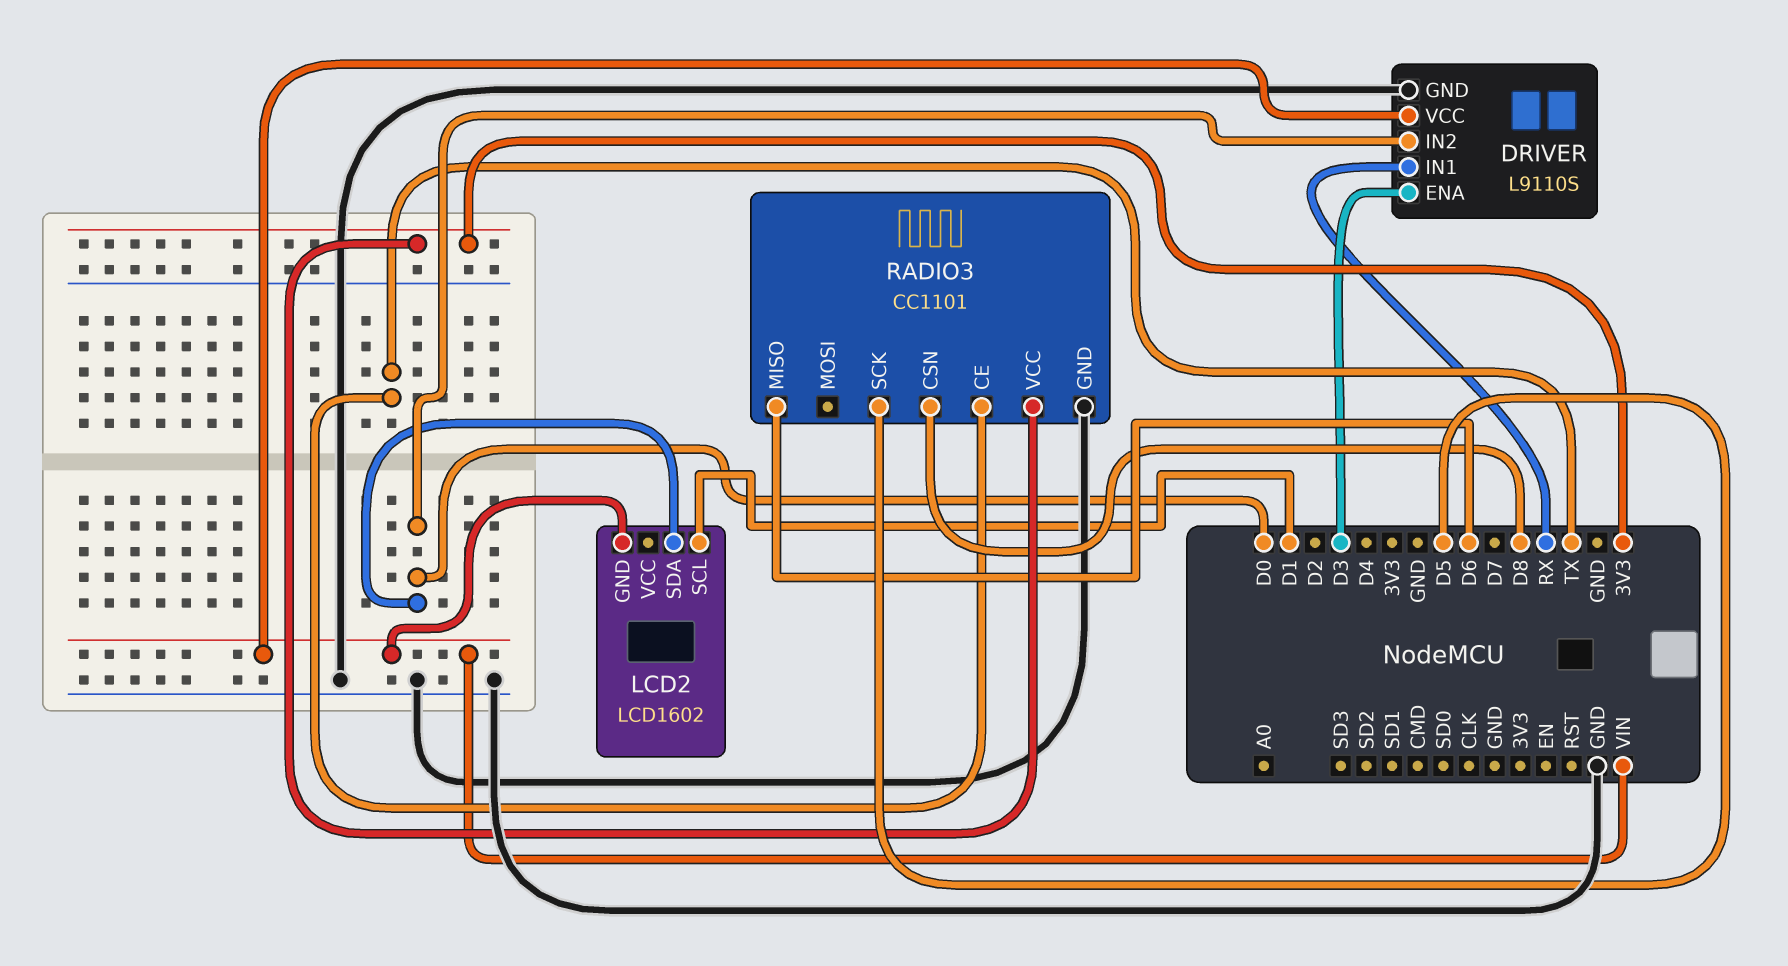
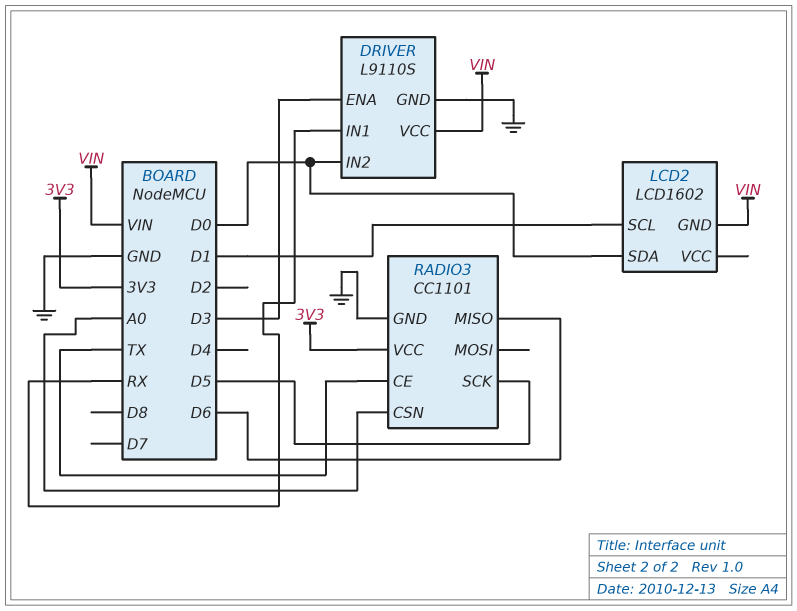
RADIO3 pin CSN: D8 -> A0

